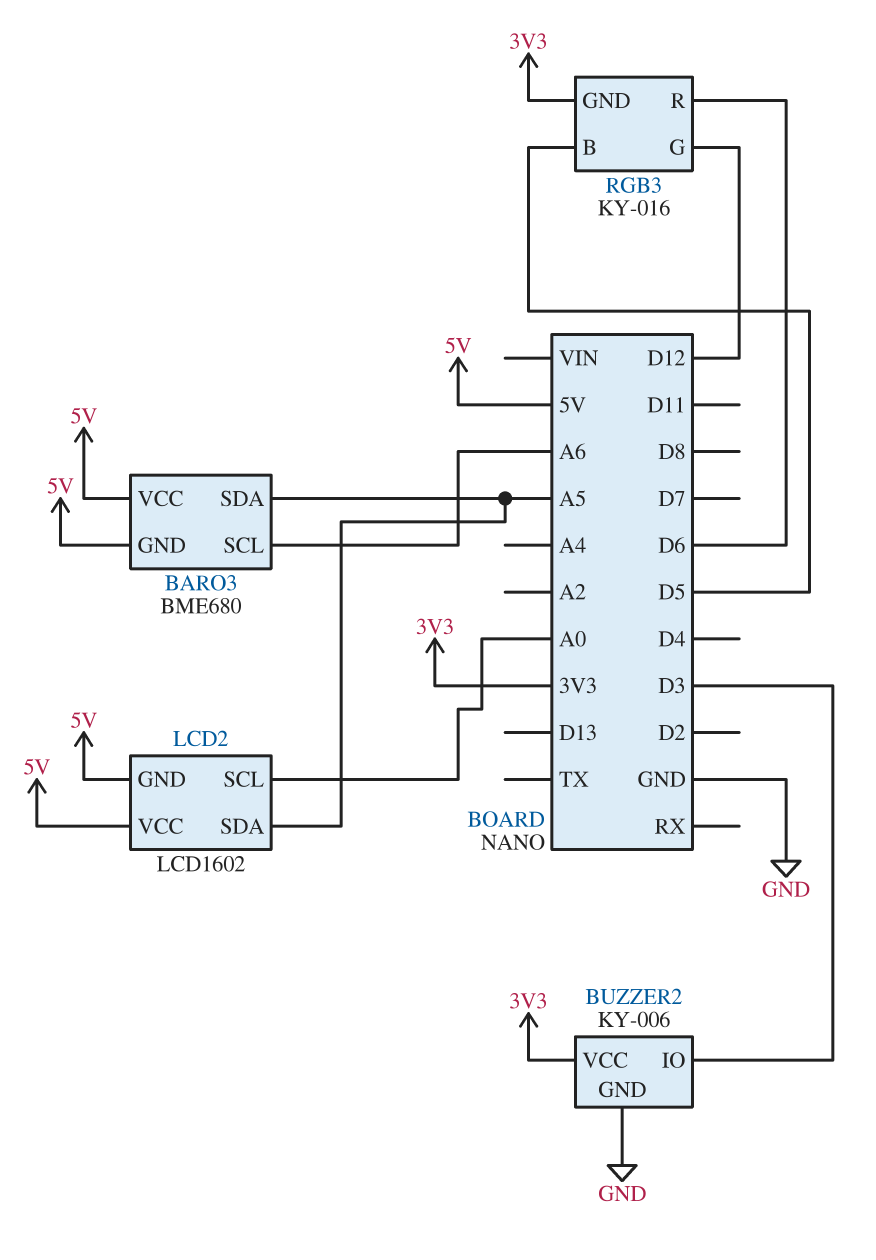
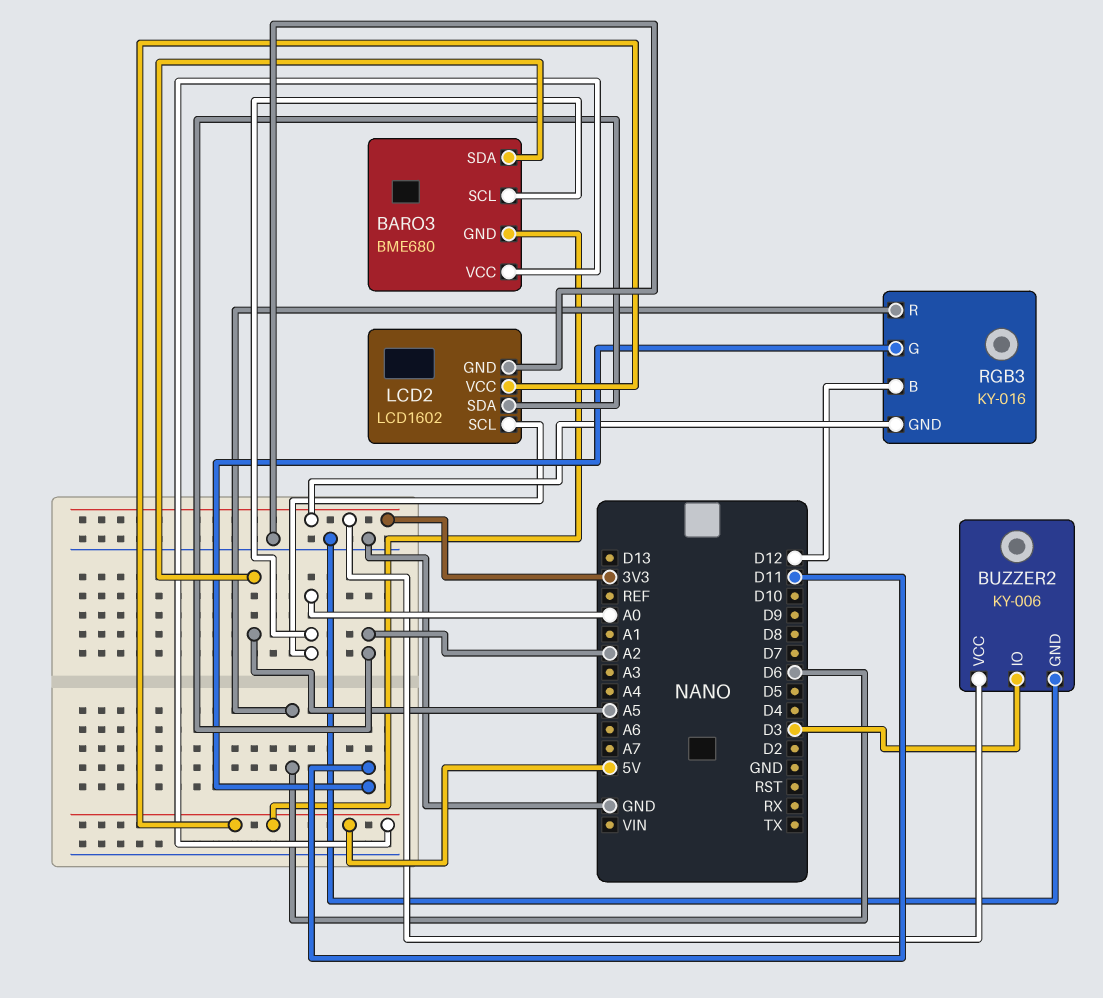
BARO3 pin SCL: A6 -> A0
LCD2 pin GND: 5V -> GND
LCD2 pin SDA: A5 -> A2
RGB3 pin B: D5 -> D12
RGB3 pin G: D12 -> D11

